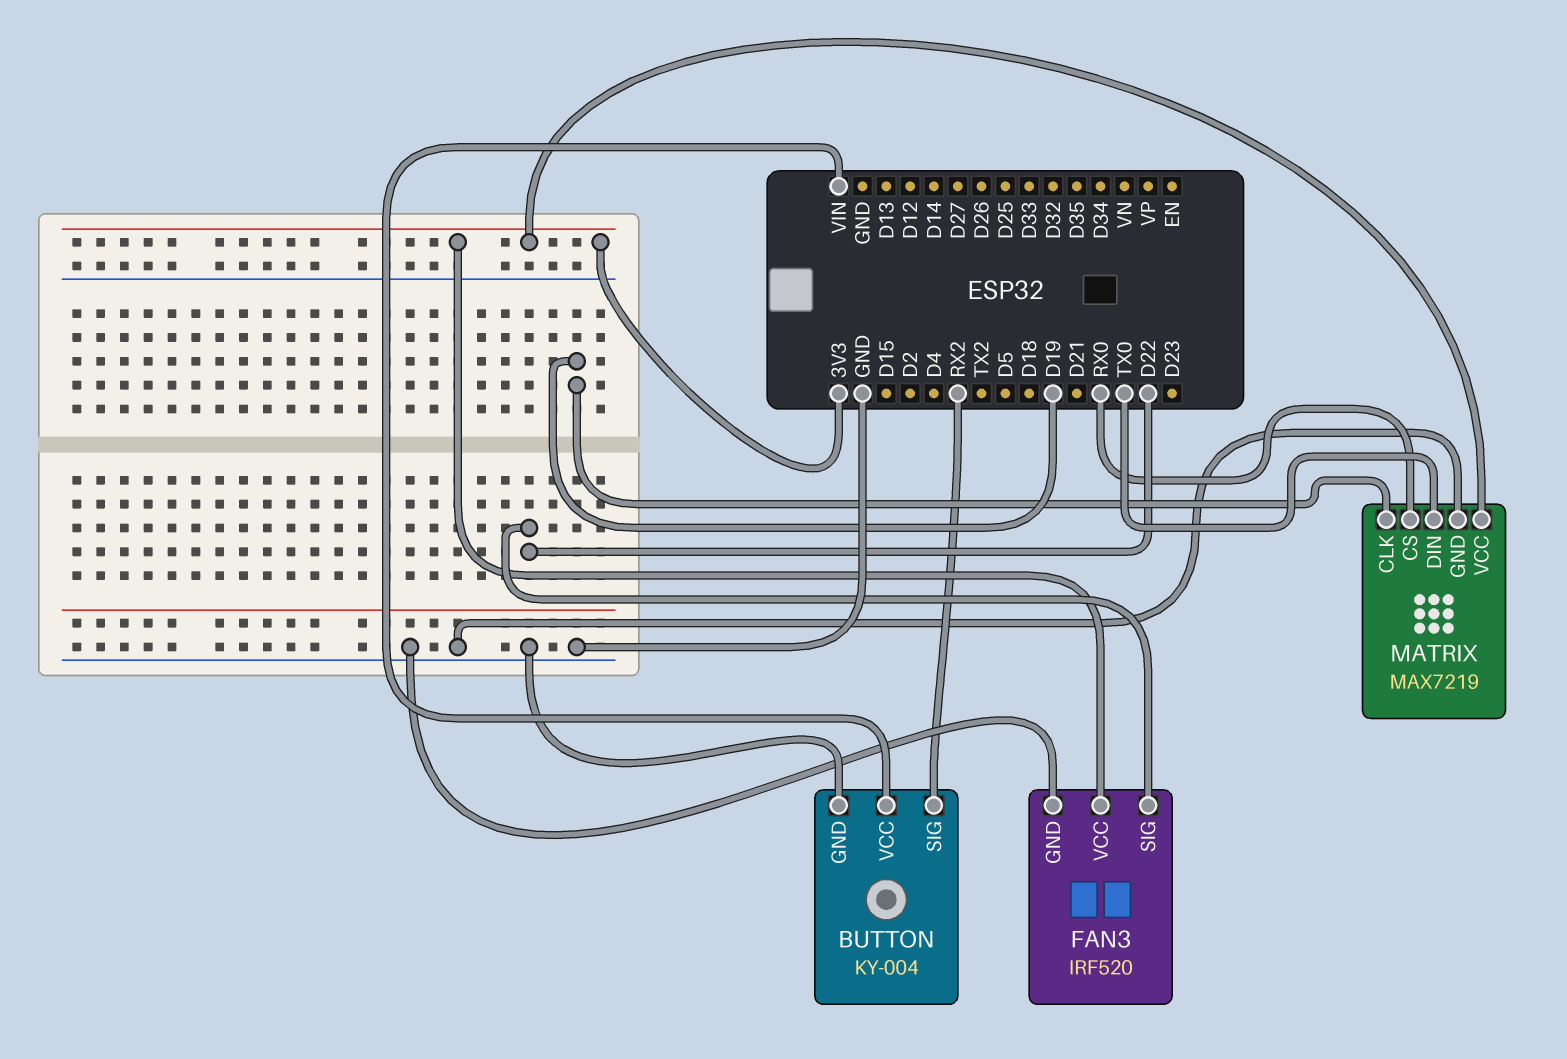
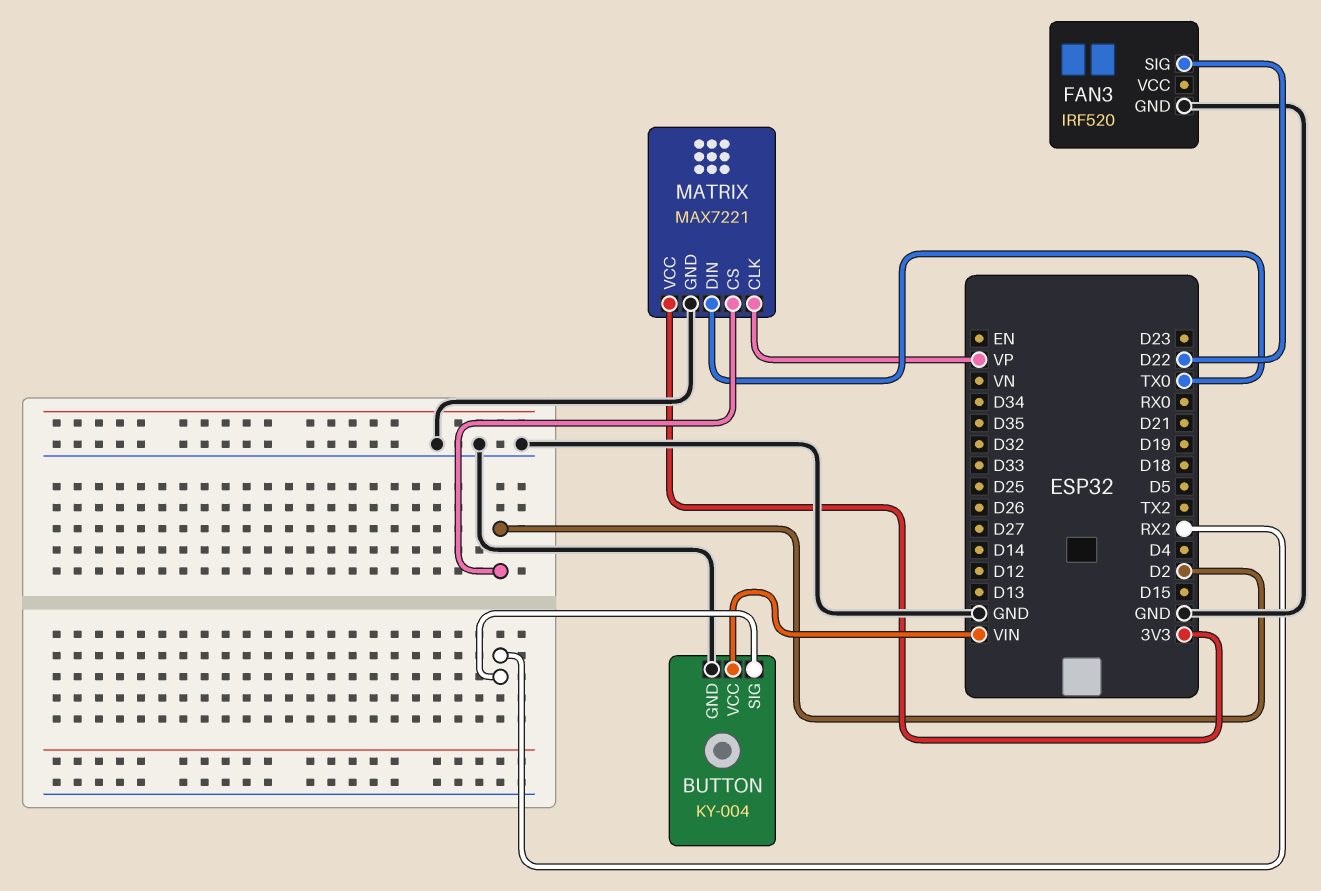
FAN3 pin VCC: 3V3 -> none
MATRIX: MAX7219 -> MAX7221
MATRIX pin CLK: D19 -> VP
MATRIX pin CS: RX0 -> D2

